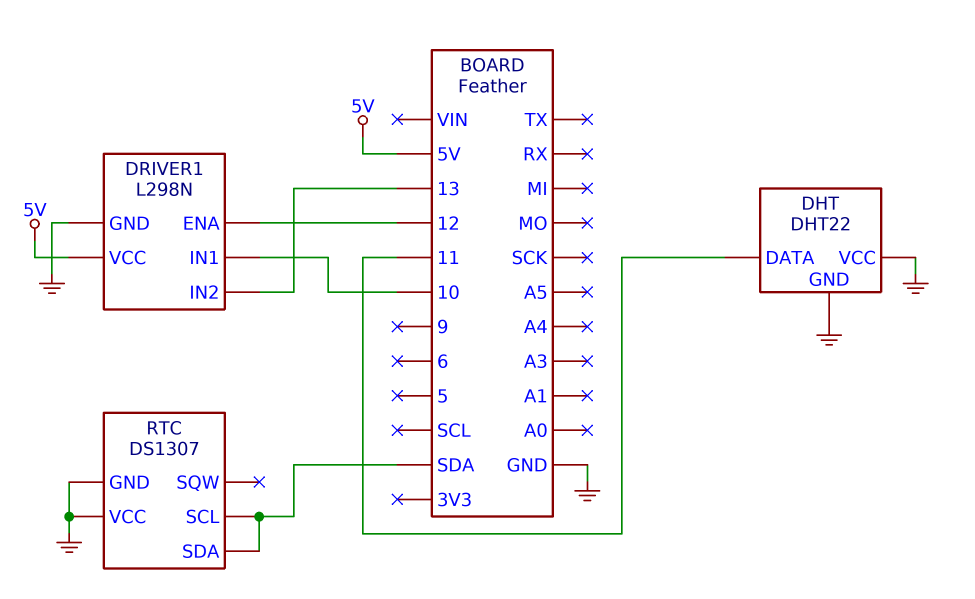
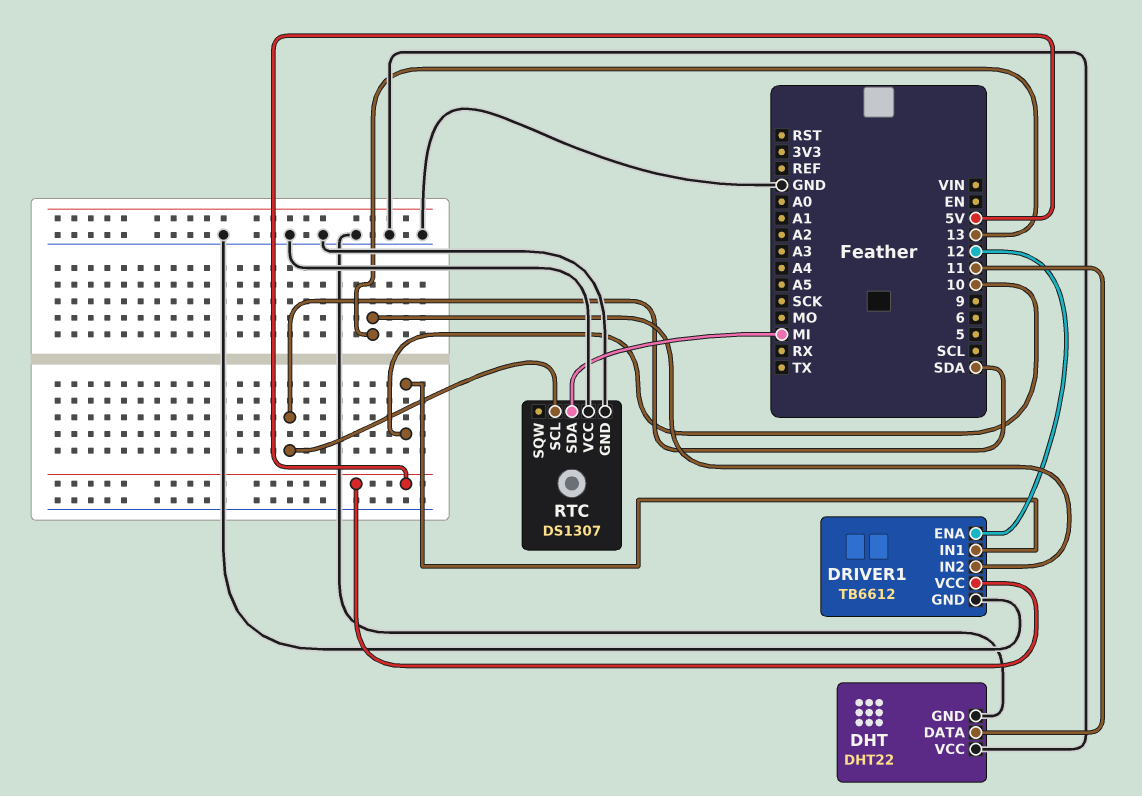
DRIVER1: L298N -> TB6612
RTC pin SDA: SDA -> MI

